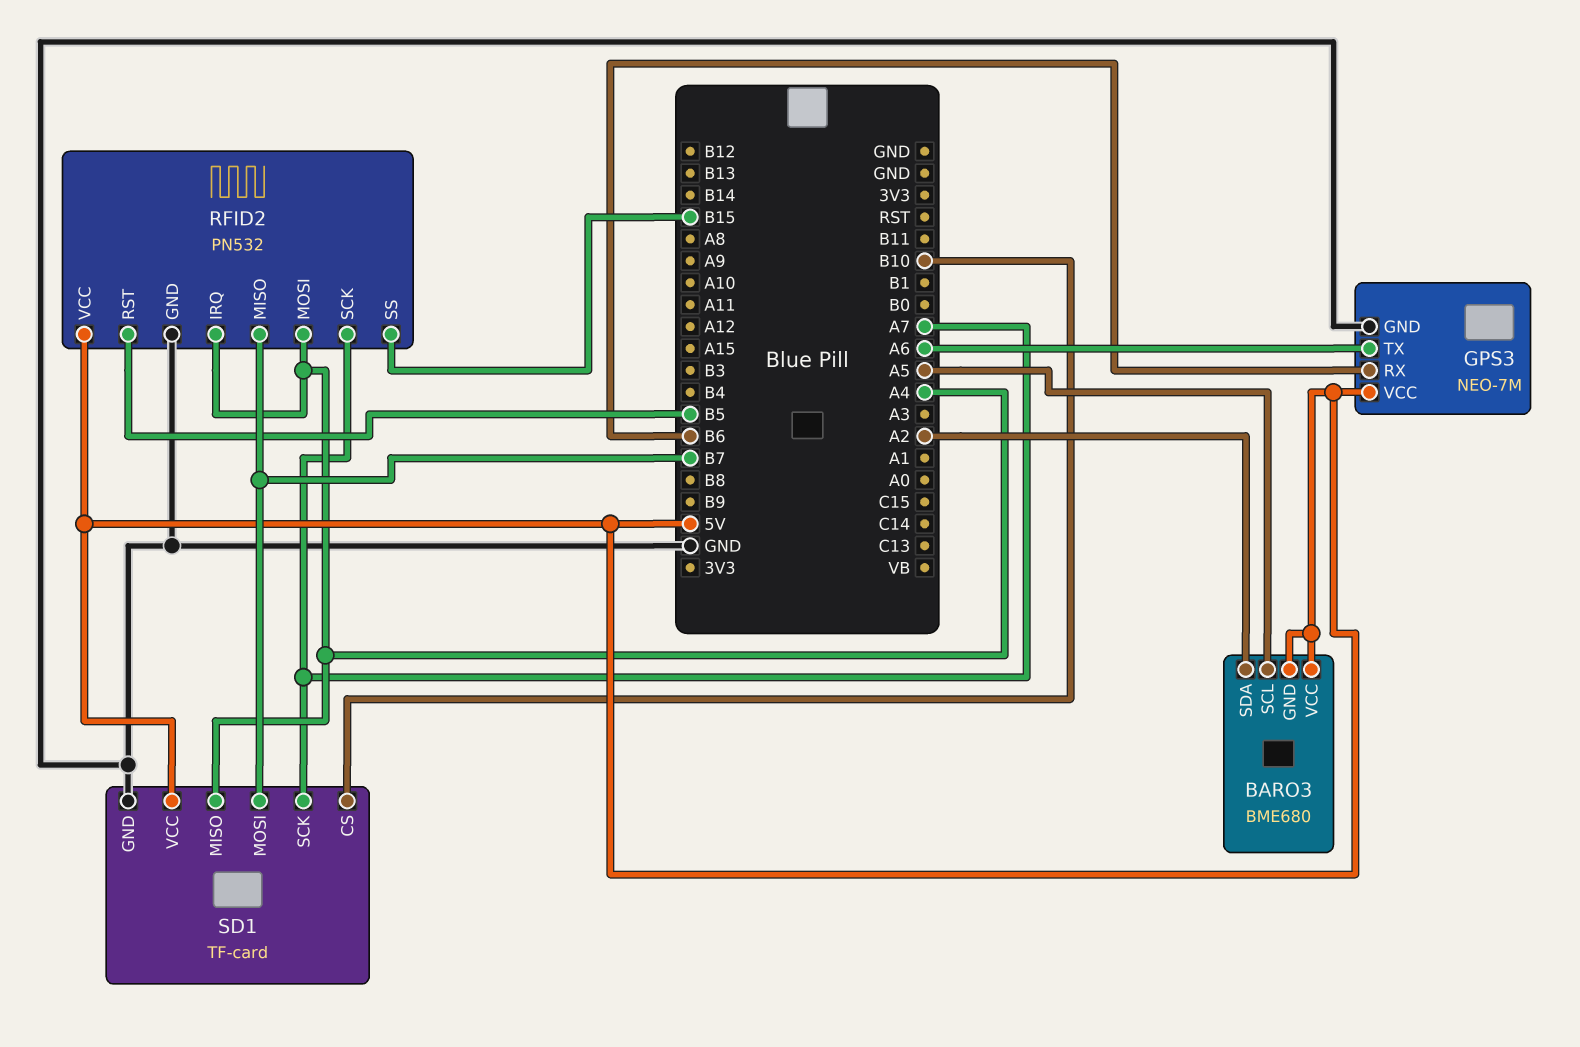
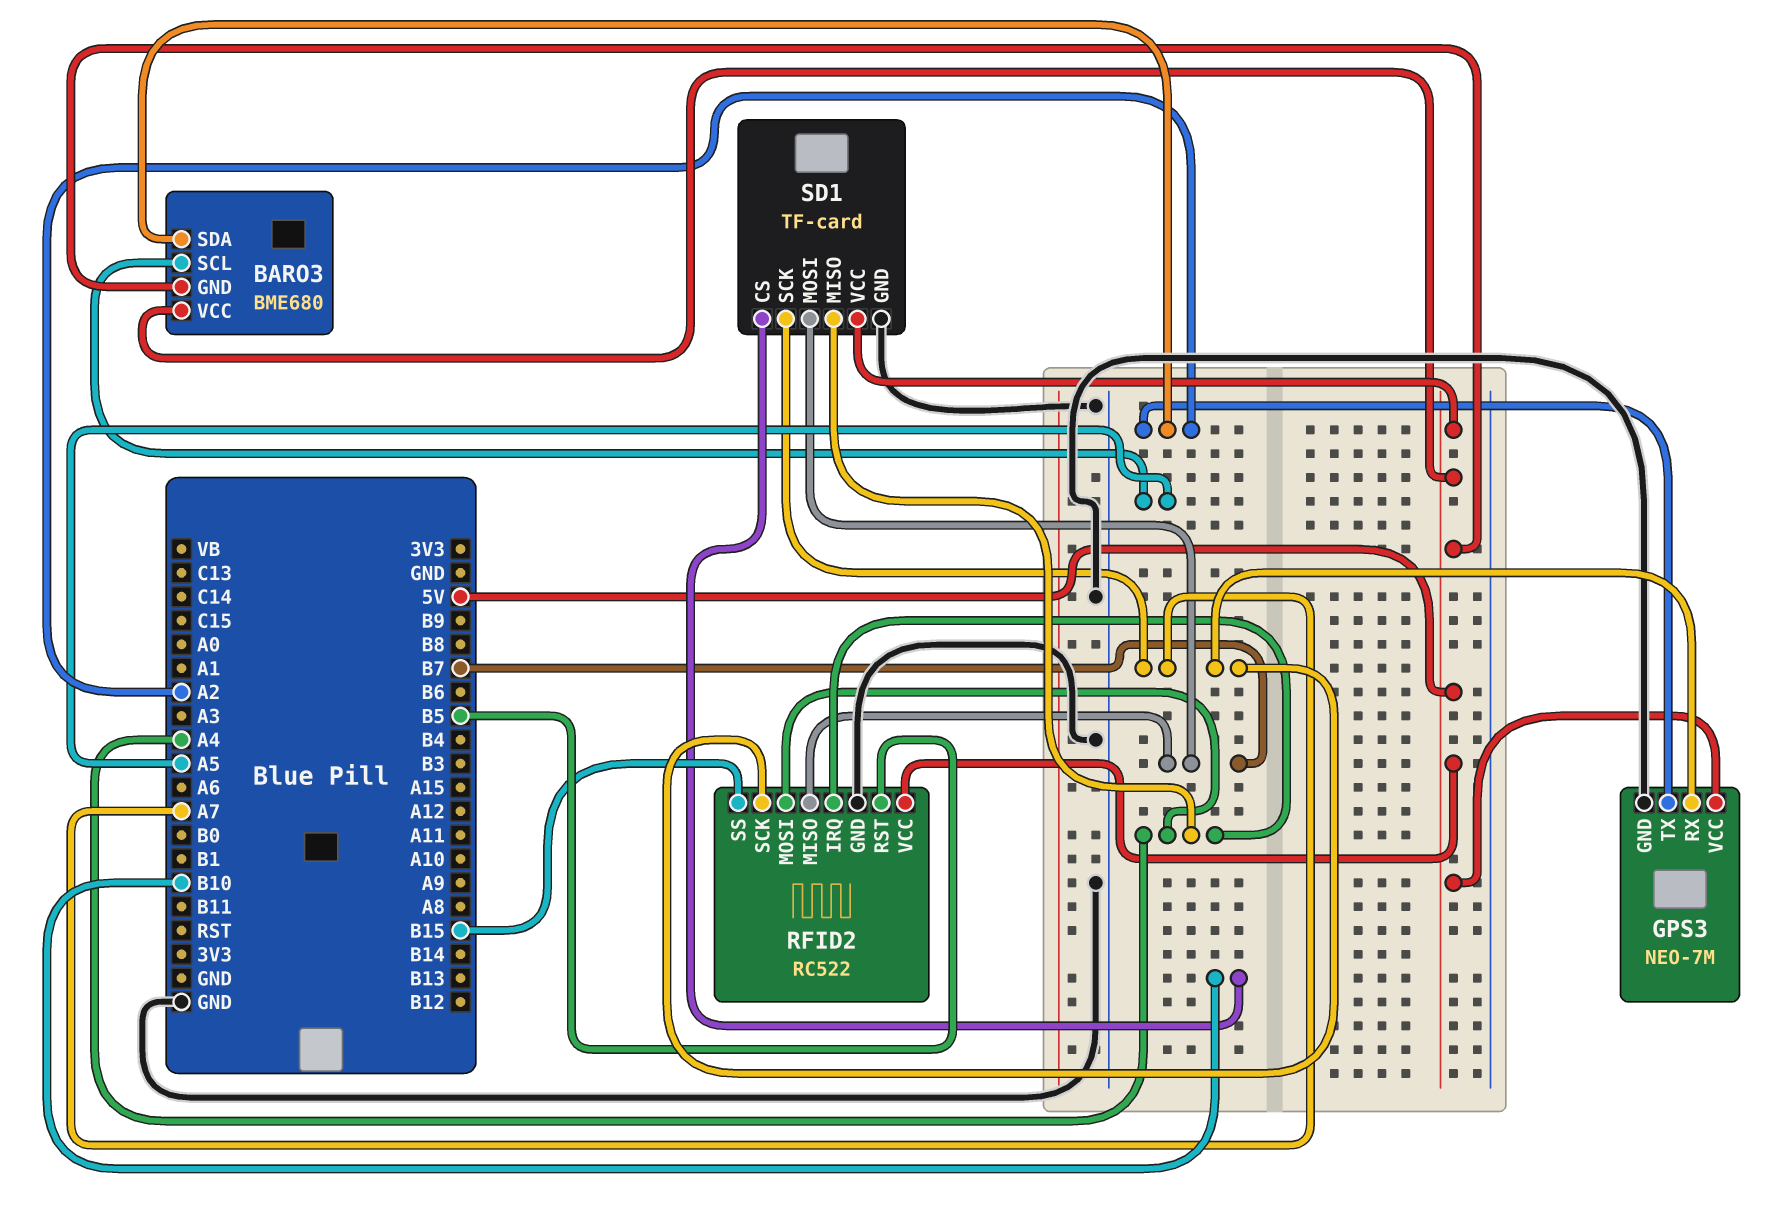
GPS3 pin RX: B6 -> A7
GPS3 pin TX: A6 -> A2
RFID2: PN532 -> RC522

